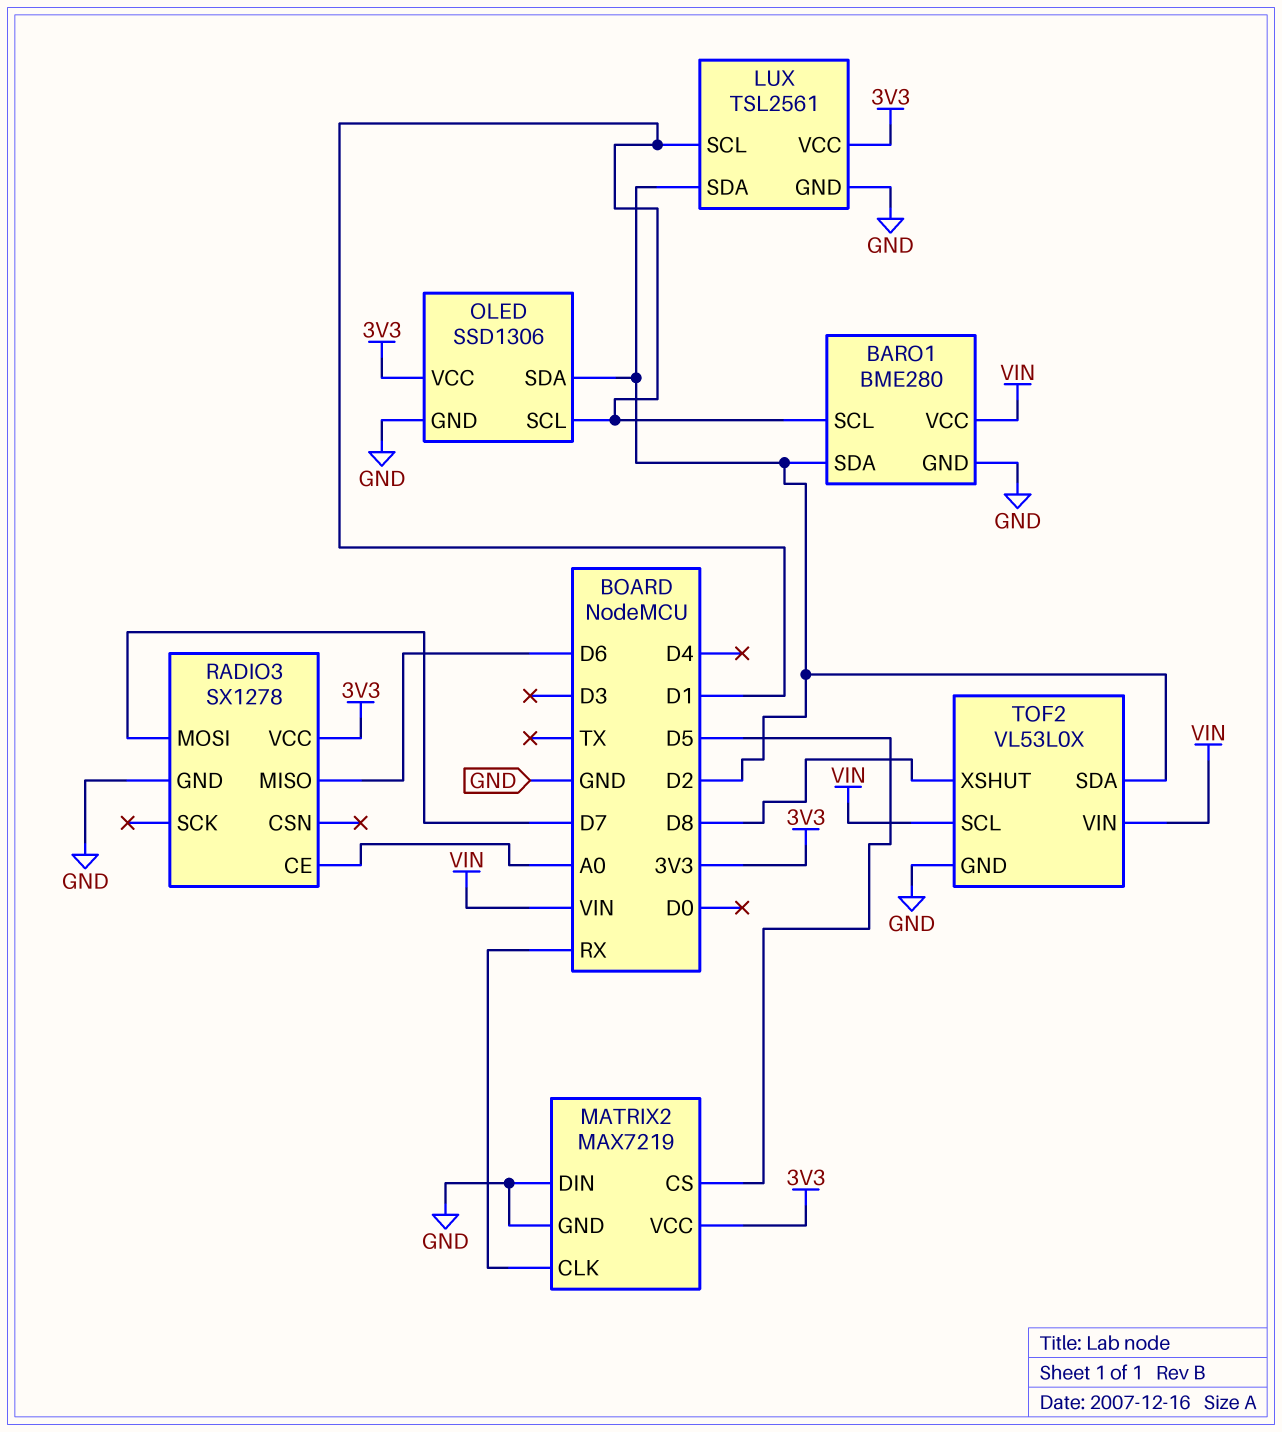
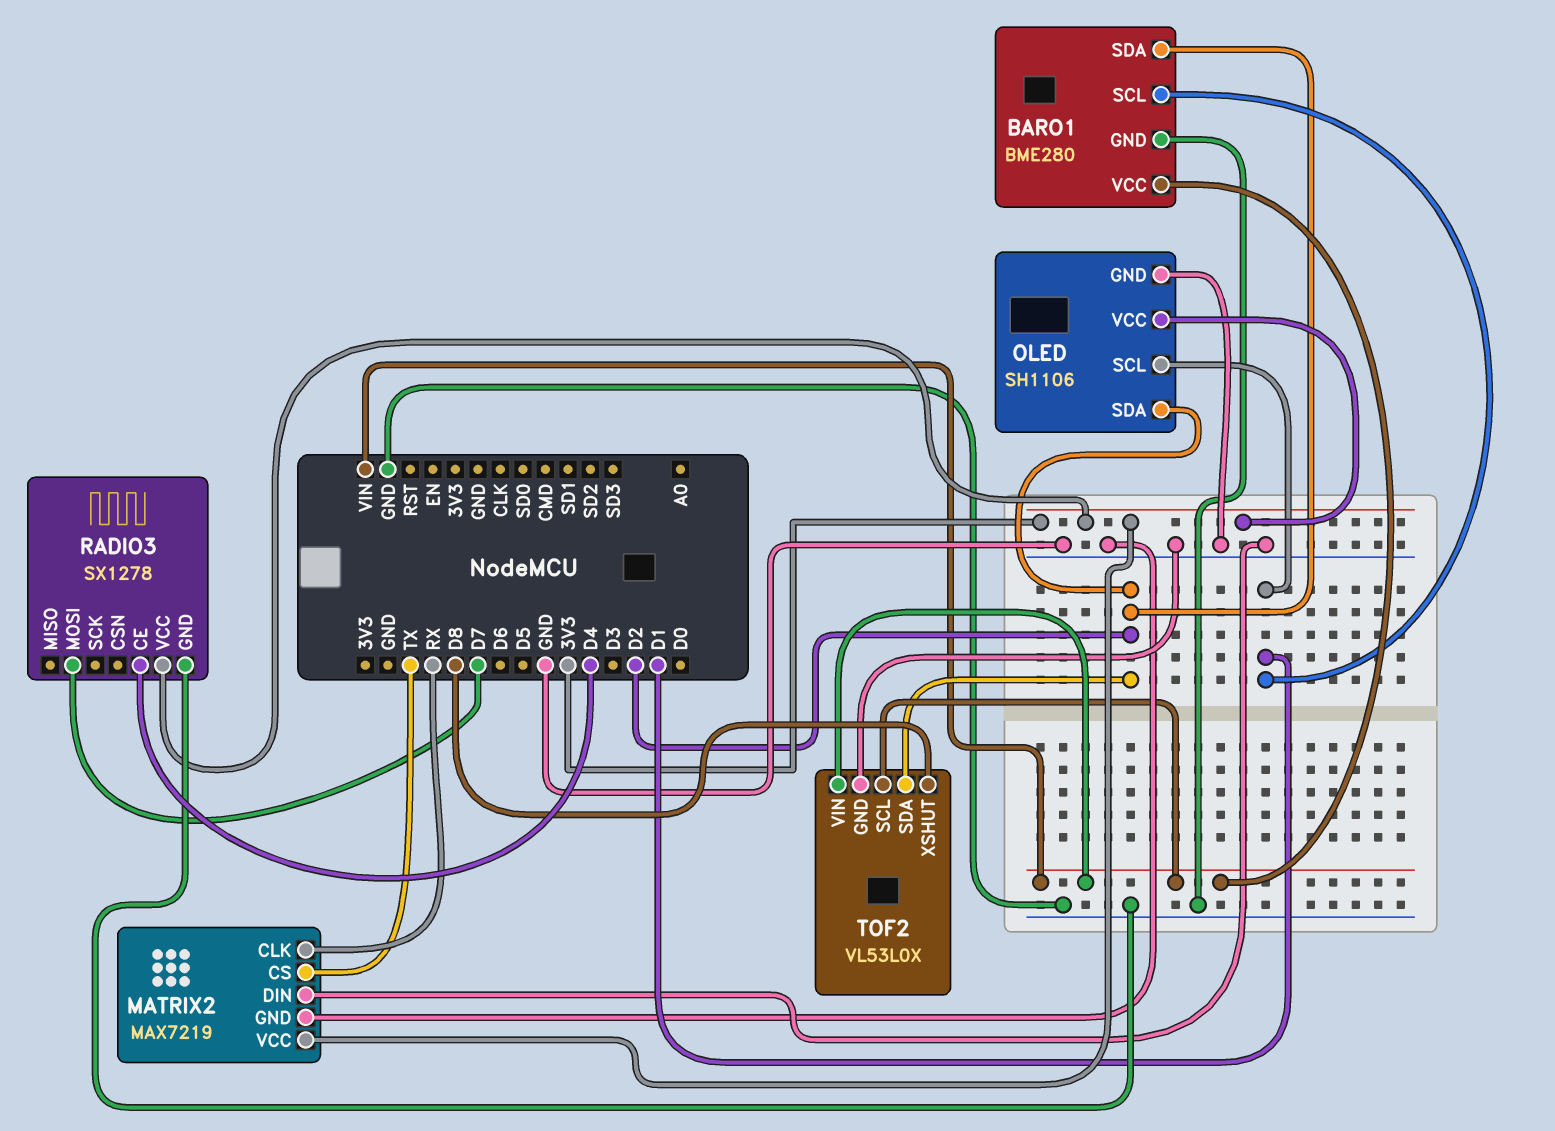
LUX: TSL2561 -> none
LUX pin GND: GND -> none
LUX pin SCL: D1 -> none
LUX pin SDA: D2 -> none
LUX pin VCC: 3V3 -> none
MATRIX2 pin CS: D5 -> TX
OLED: SSD1306 -> SH1106
RADIO3 pin CE: A0 -> D4
RADIO3 pin MISO: D6 -> none

